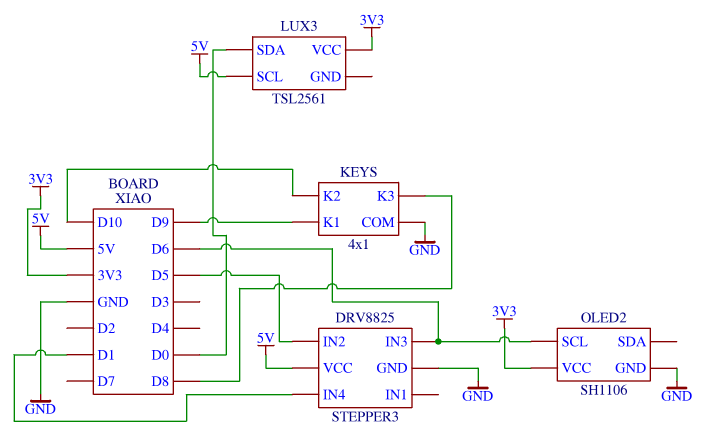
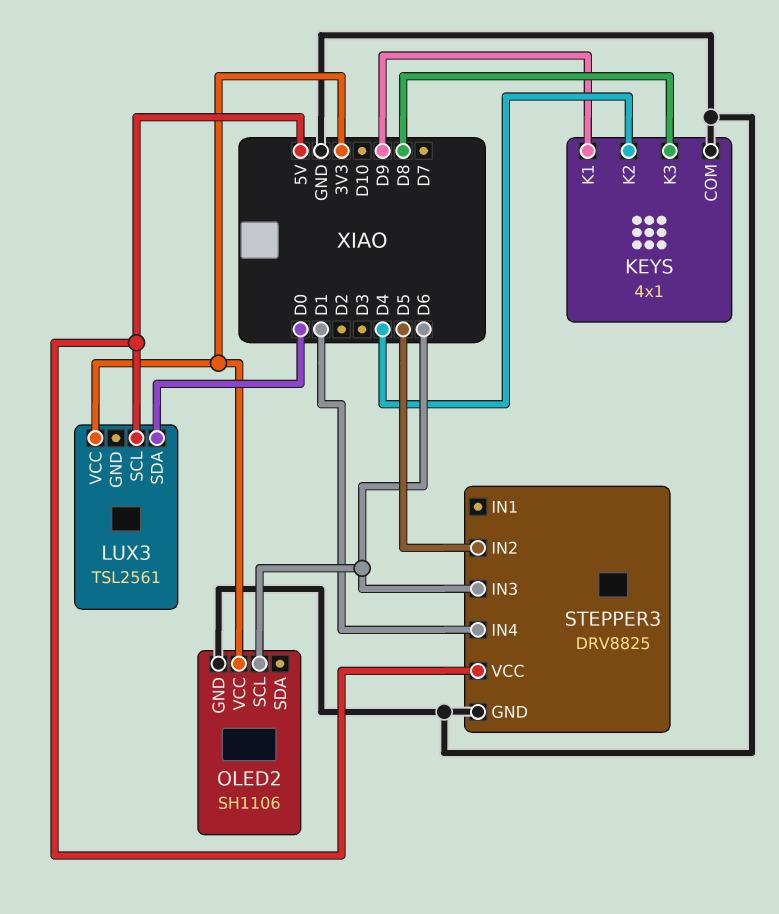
KEYS pin K2: D10 -> D4

